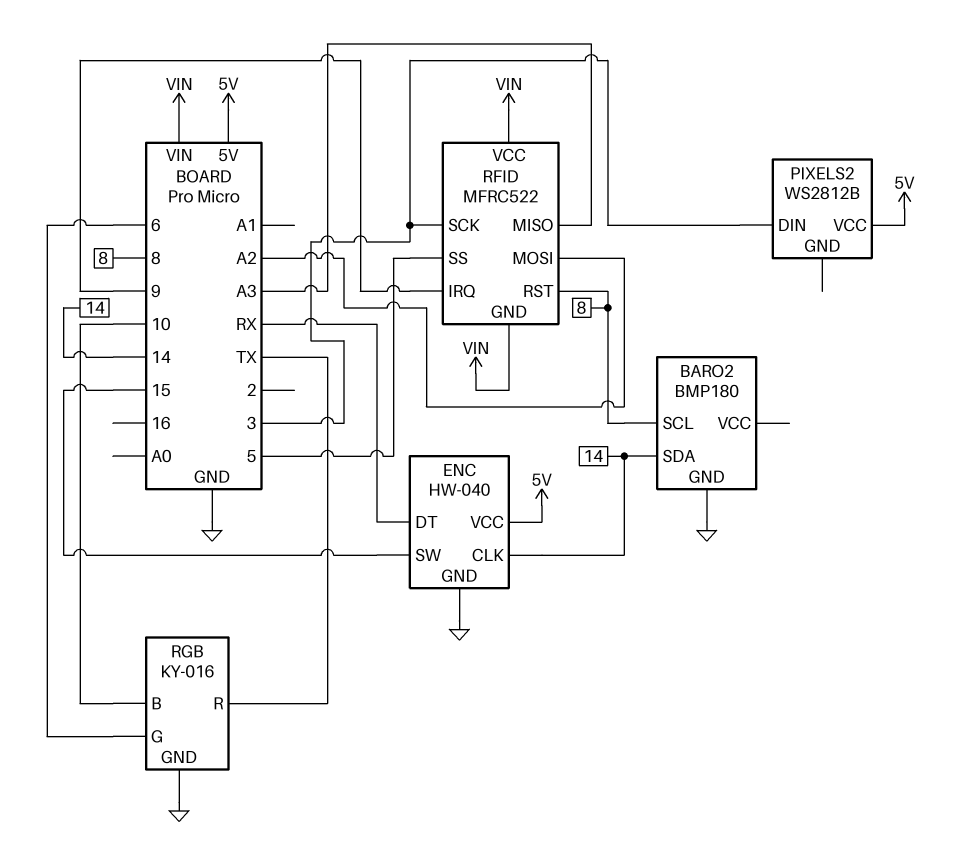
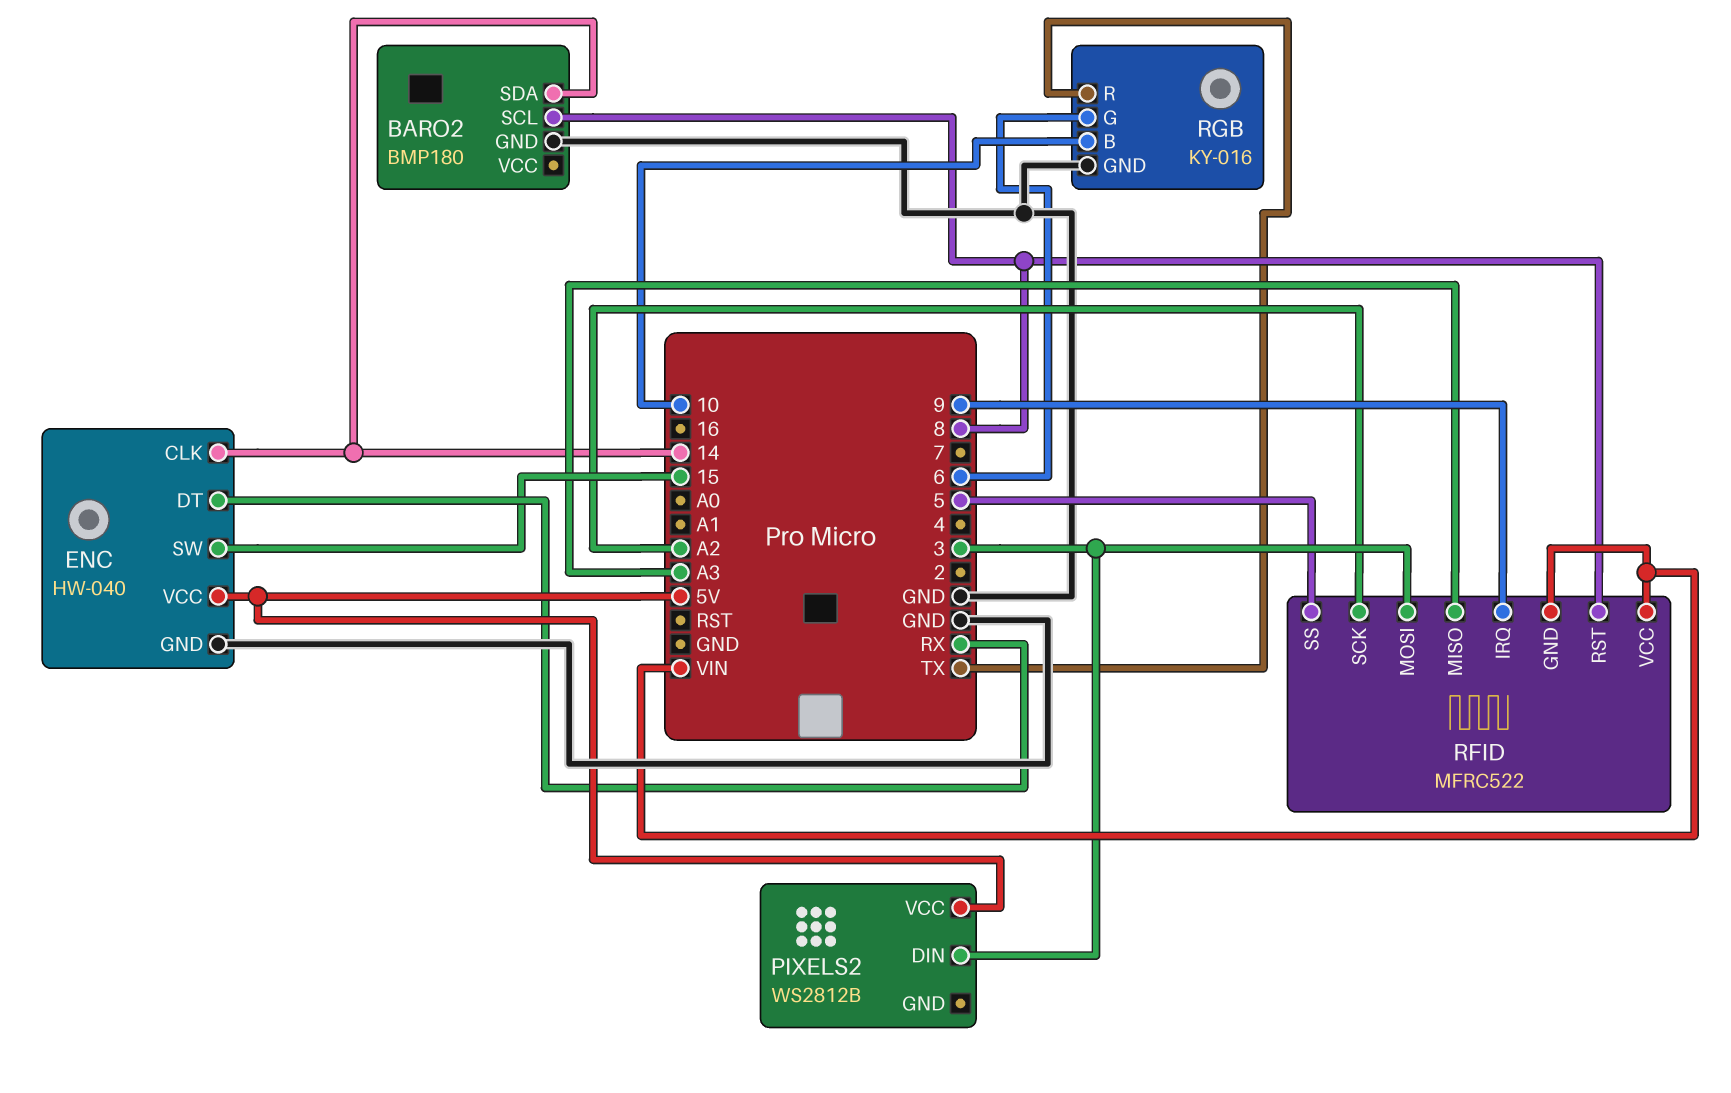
RFID pin MOSI: A2 -> 3
RFID pin SCK: 3 -> A2

